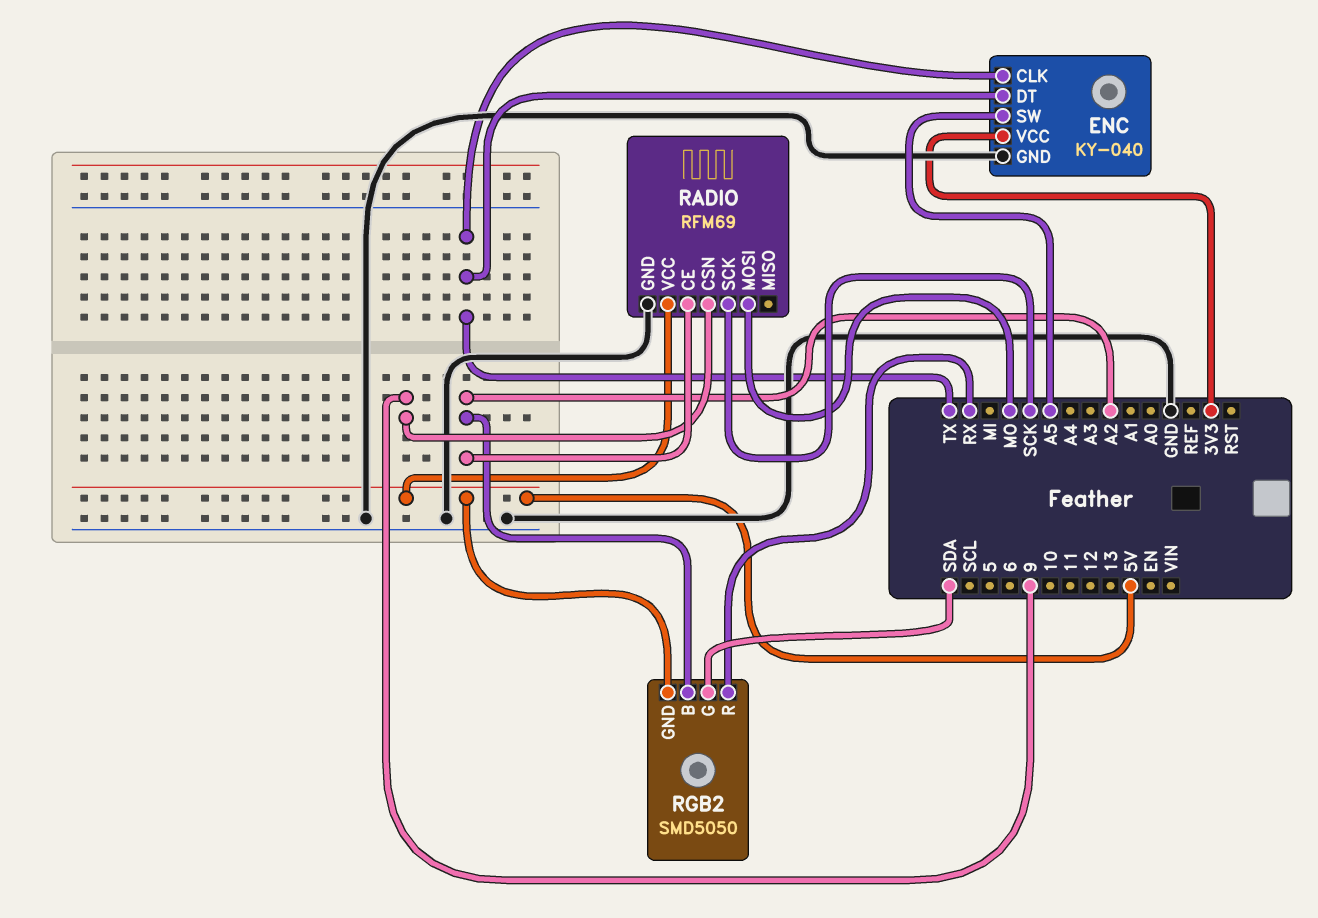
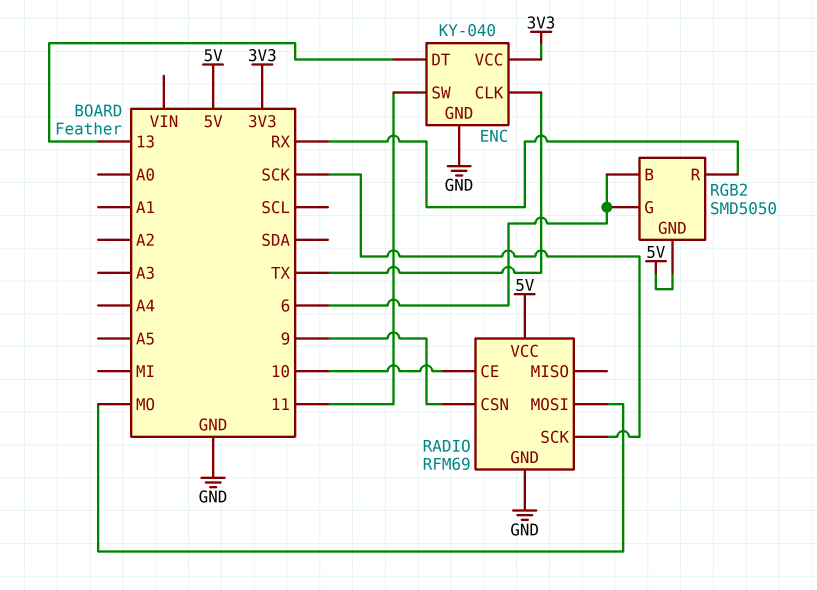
ENC pin DT: TX -> 13
ENC pin SW: A5 -> 11
RADIO pin CE: A2 -> 10
RGB2 pin B: A2 -> 6
RGB2 pin G: SDA -> 6

